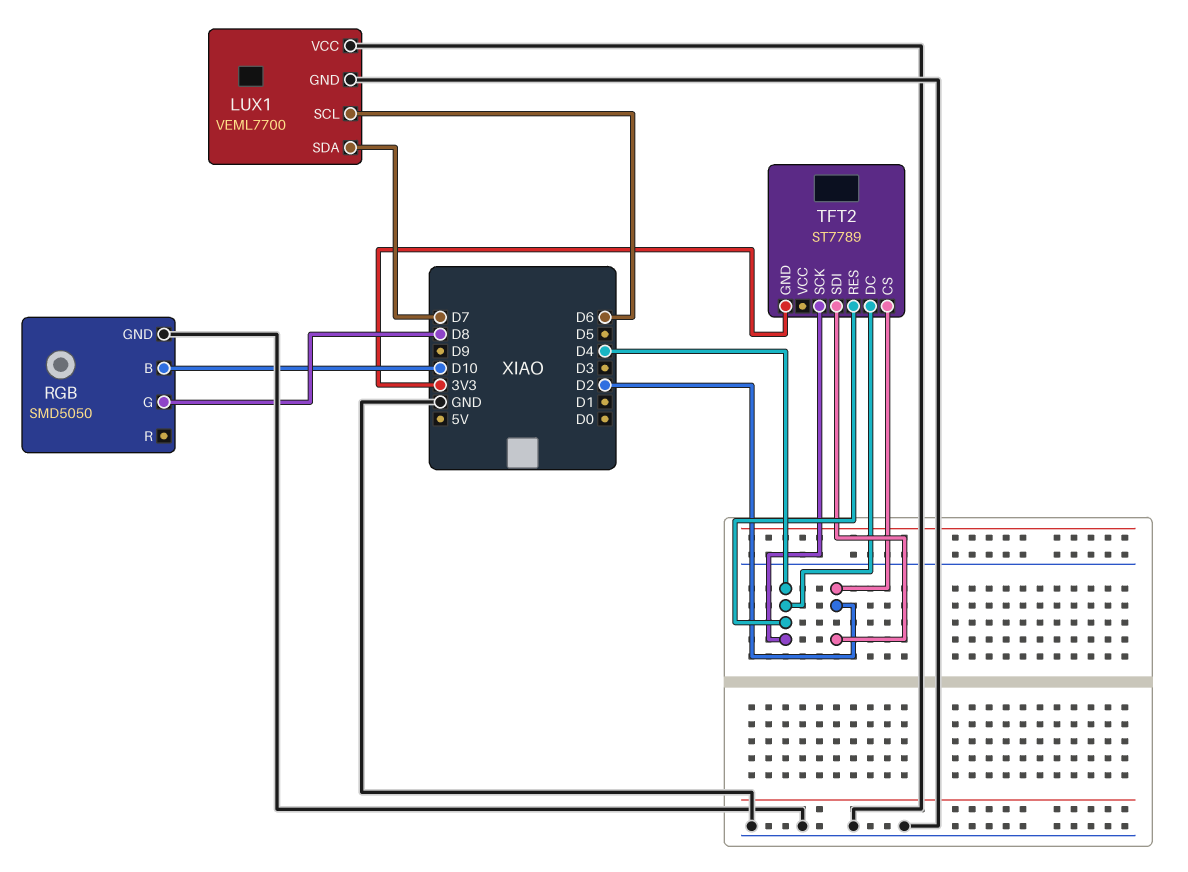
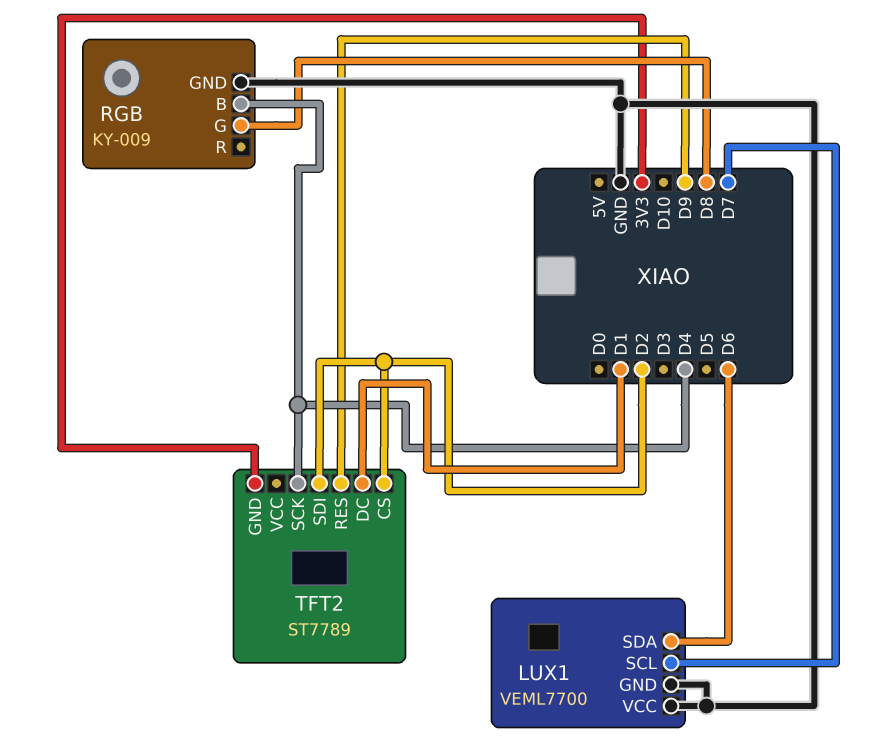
LUX1 pin SCL: D6 -> D7
LUX1 pin SDA: D7 -> D6
RGB: SMD5050 -> KY-009
RGB pin B: D10 -> D4
TFT2 pin DC: D4 -> D1
TFT2 pin RES: D4 -> D9

